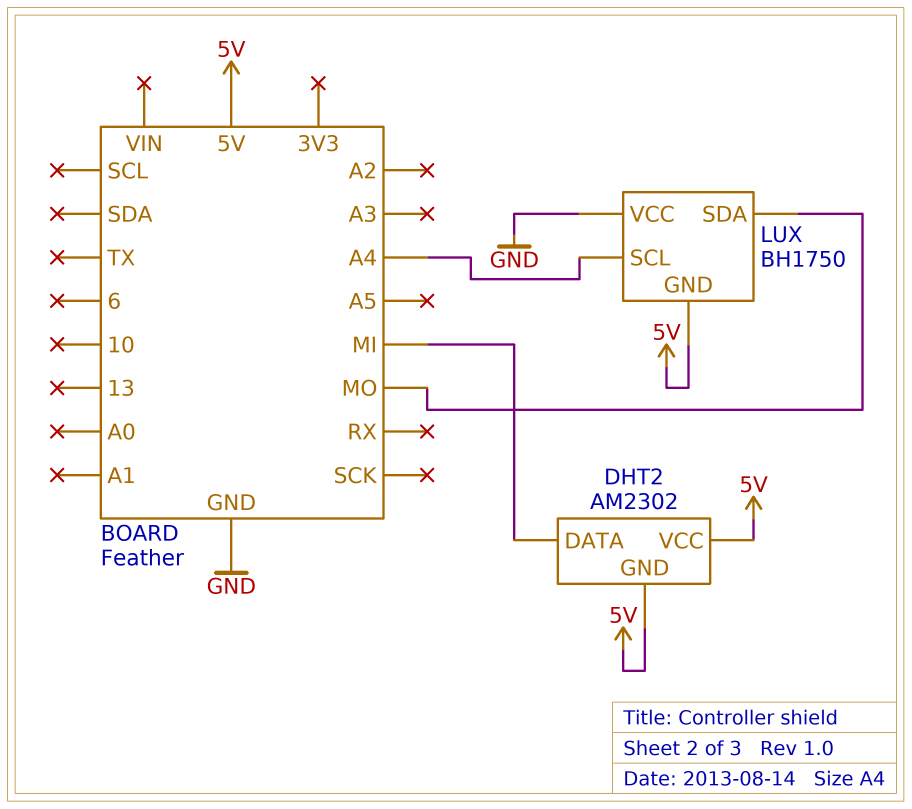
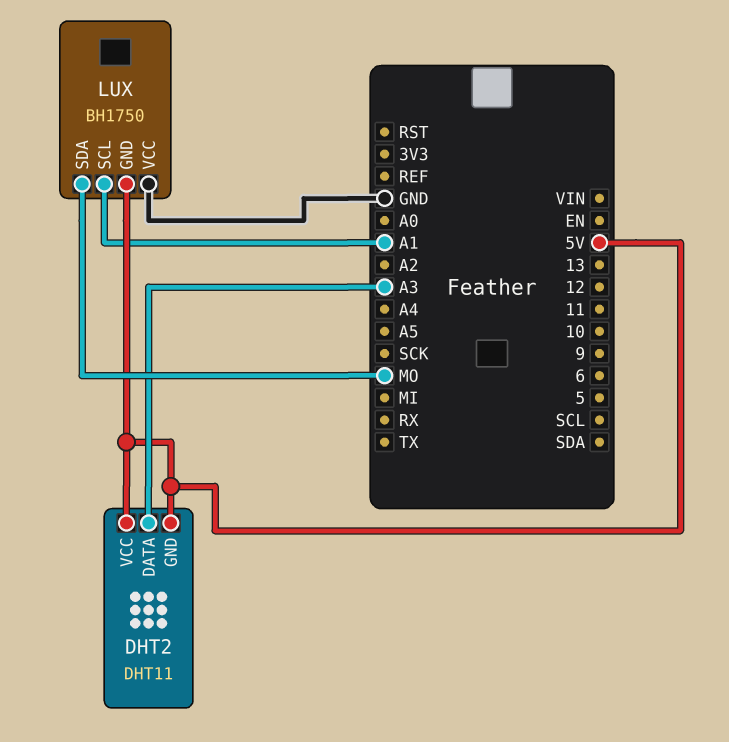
DHT2: AM2302 -> DHT11
DHT2 pin DATA: MI -> A3
LUX pin SCL: A4 -> A1

